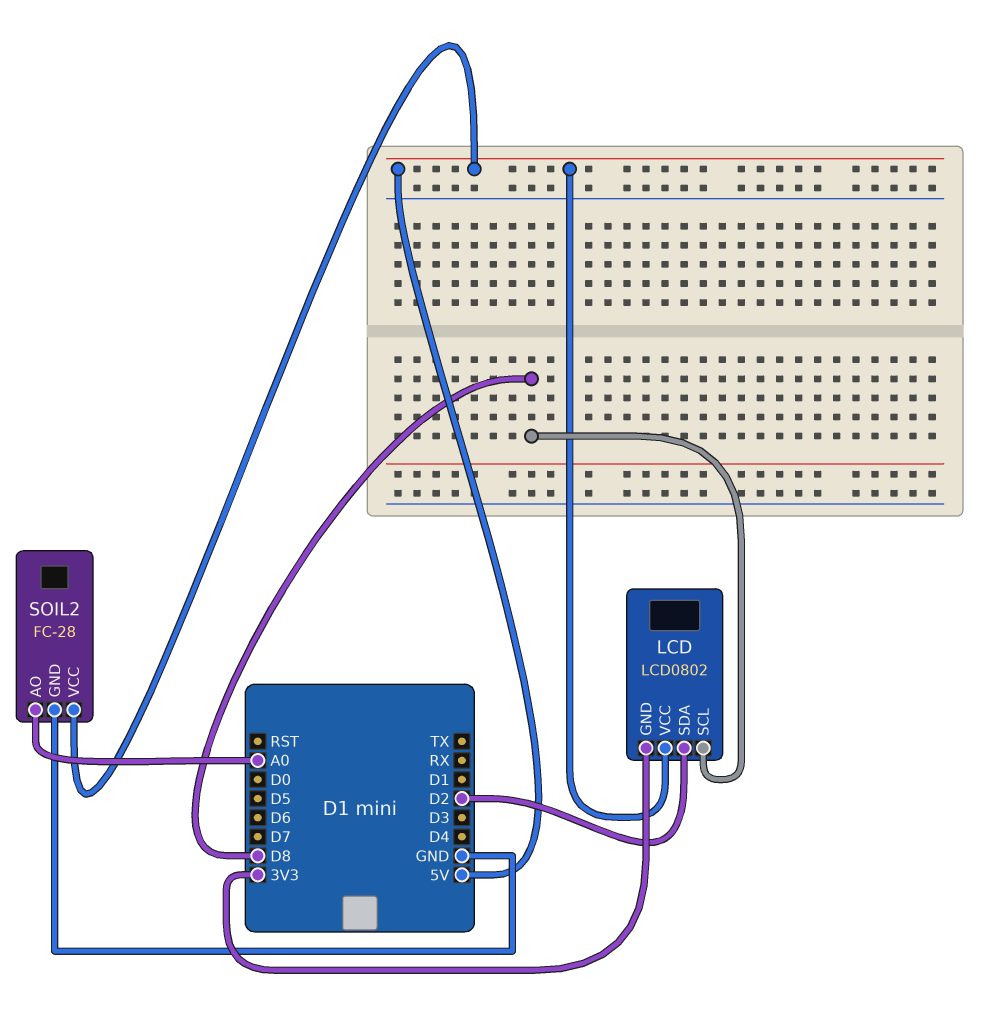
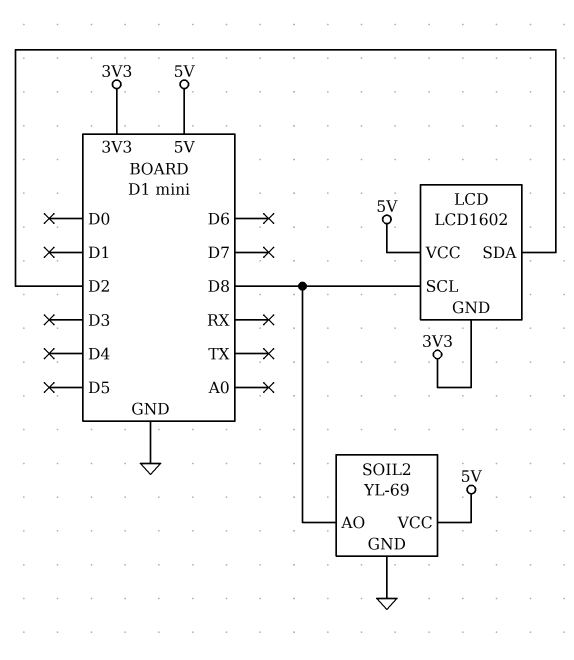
LCD: LCD0802 -> LCD1602
SOIL2: FC-28 -> YL-69
SOIL2 pin AO: A0 -> D8

